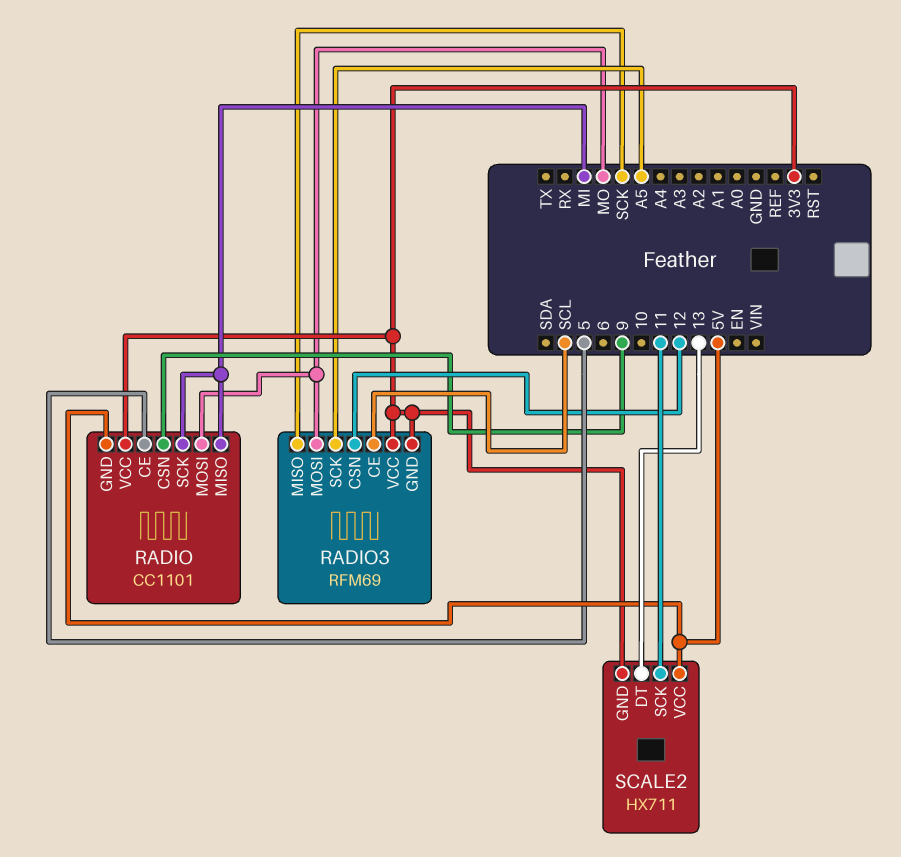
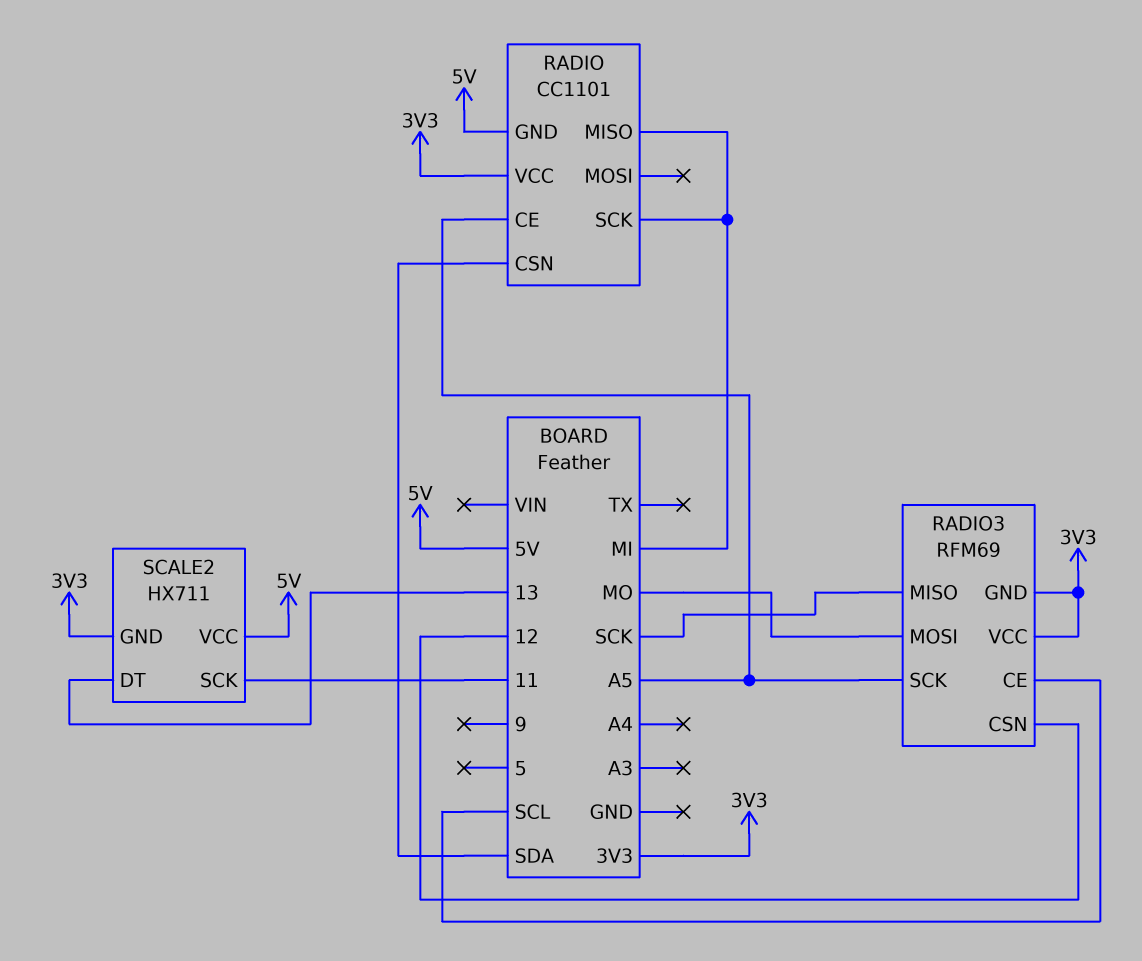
RADIO pin CE: 5 -> A5
RADIO pin CSN: 9 -> SDA
RADIO pin MOSI: MO -> none

